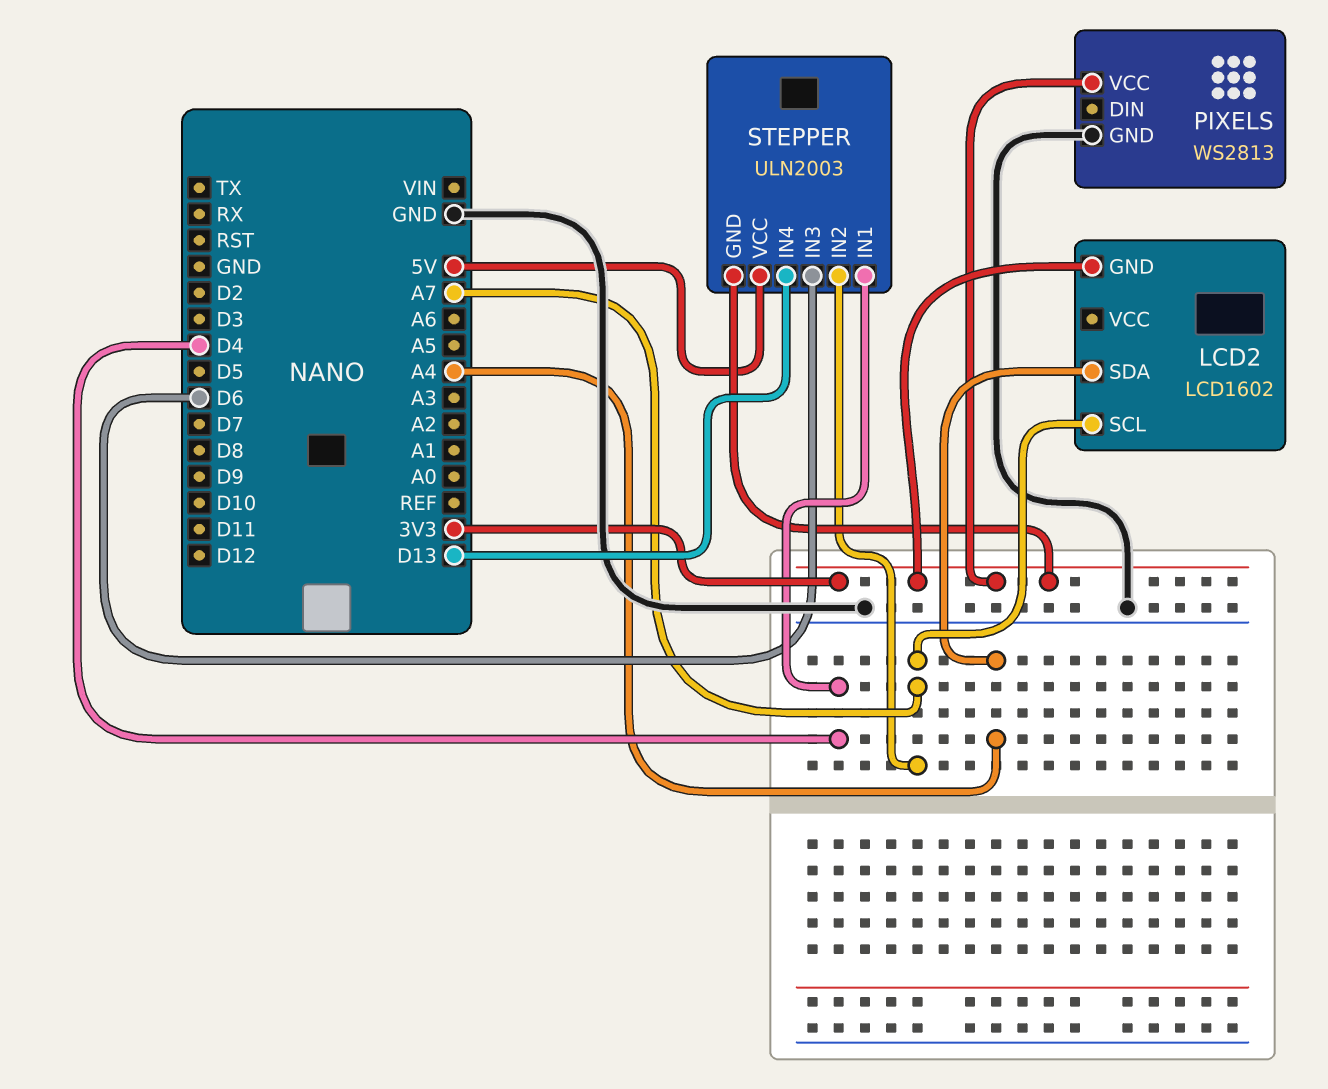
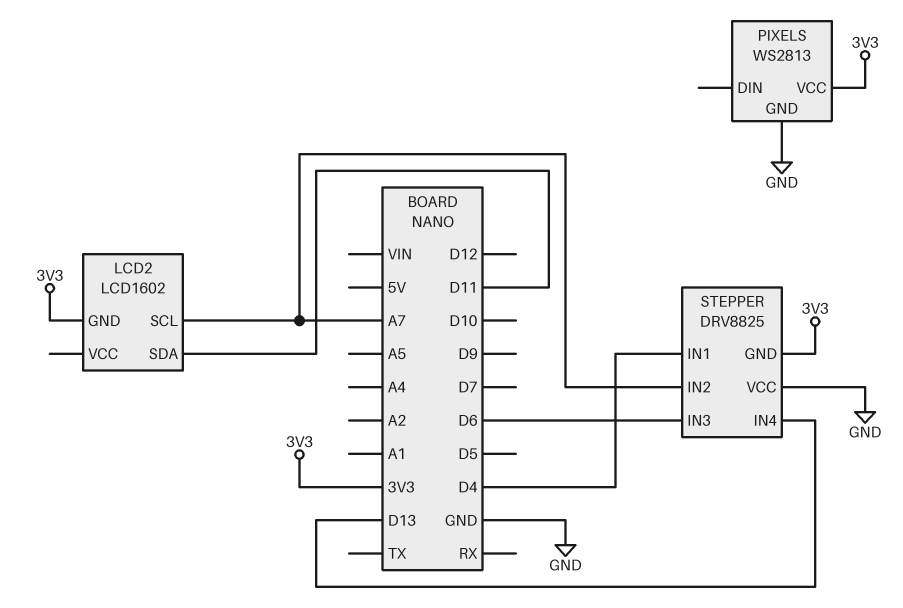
LCD2 pin SDA: A4 -> D11
STEPPER: ULN2003 -> DRV8825
STEPPER pin VCC: 5V -> GND

